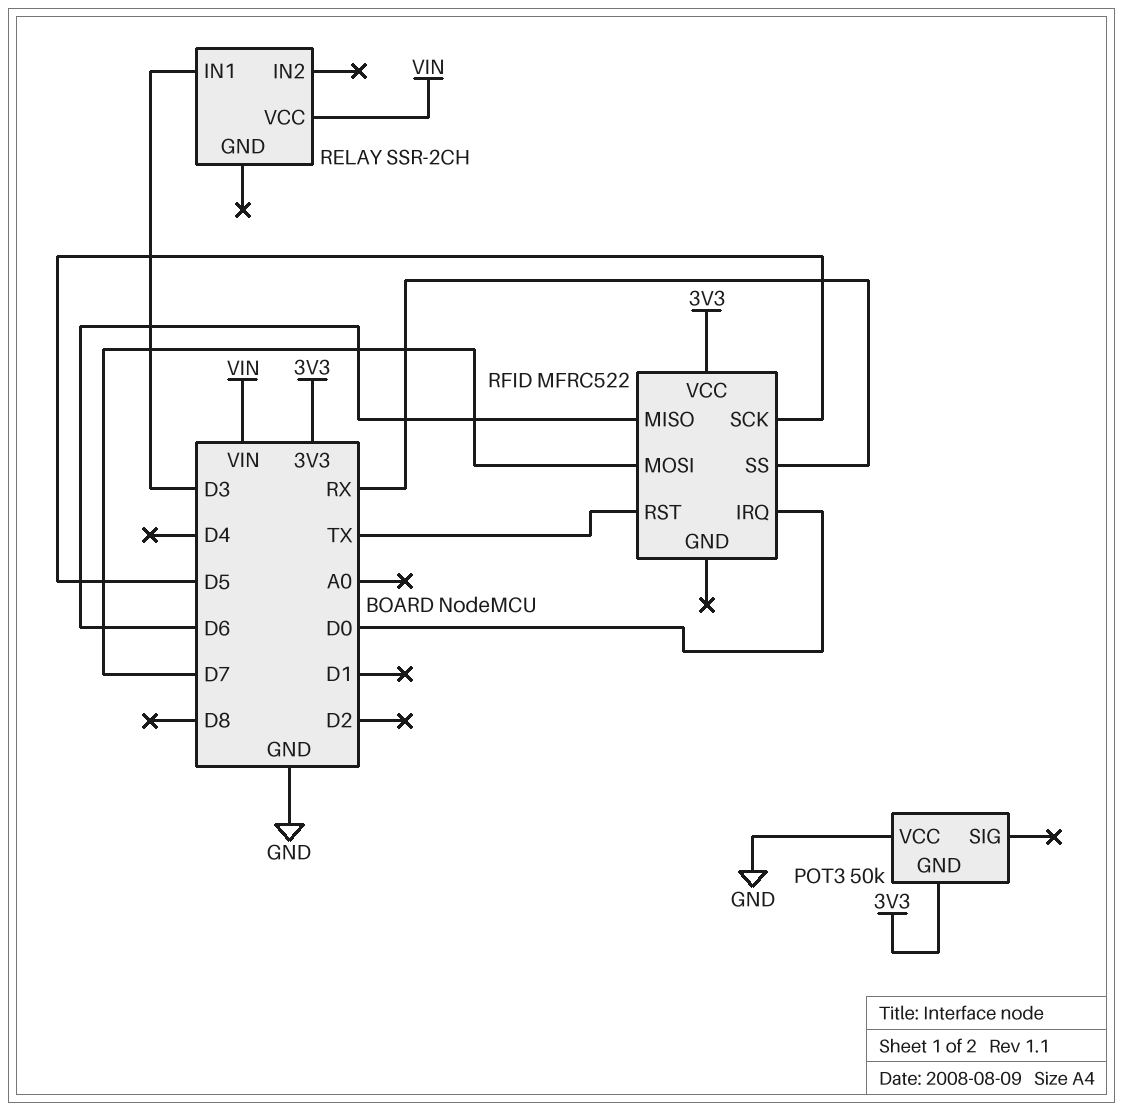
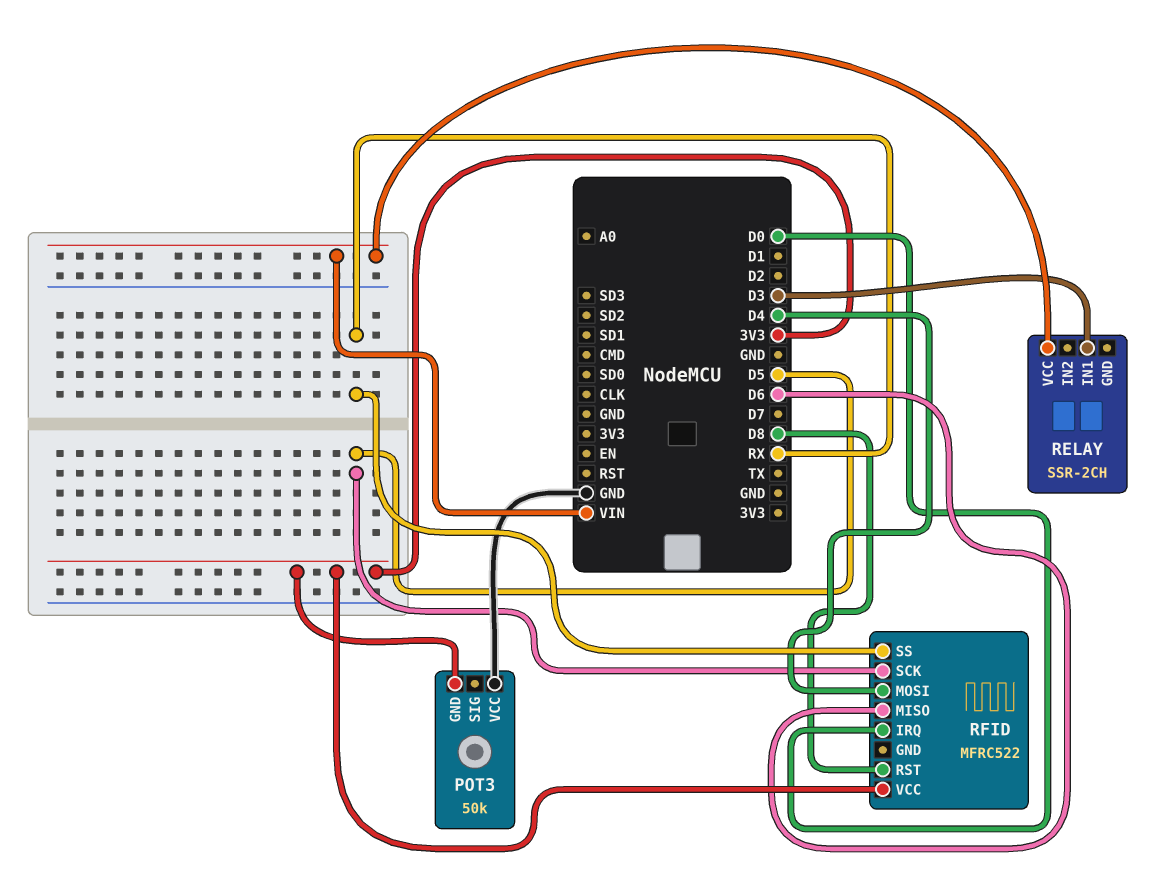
RFID pin MOSI: D7 -> D4
RFID pin RST: TX -> D8

